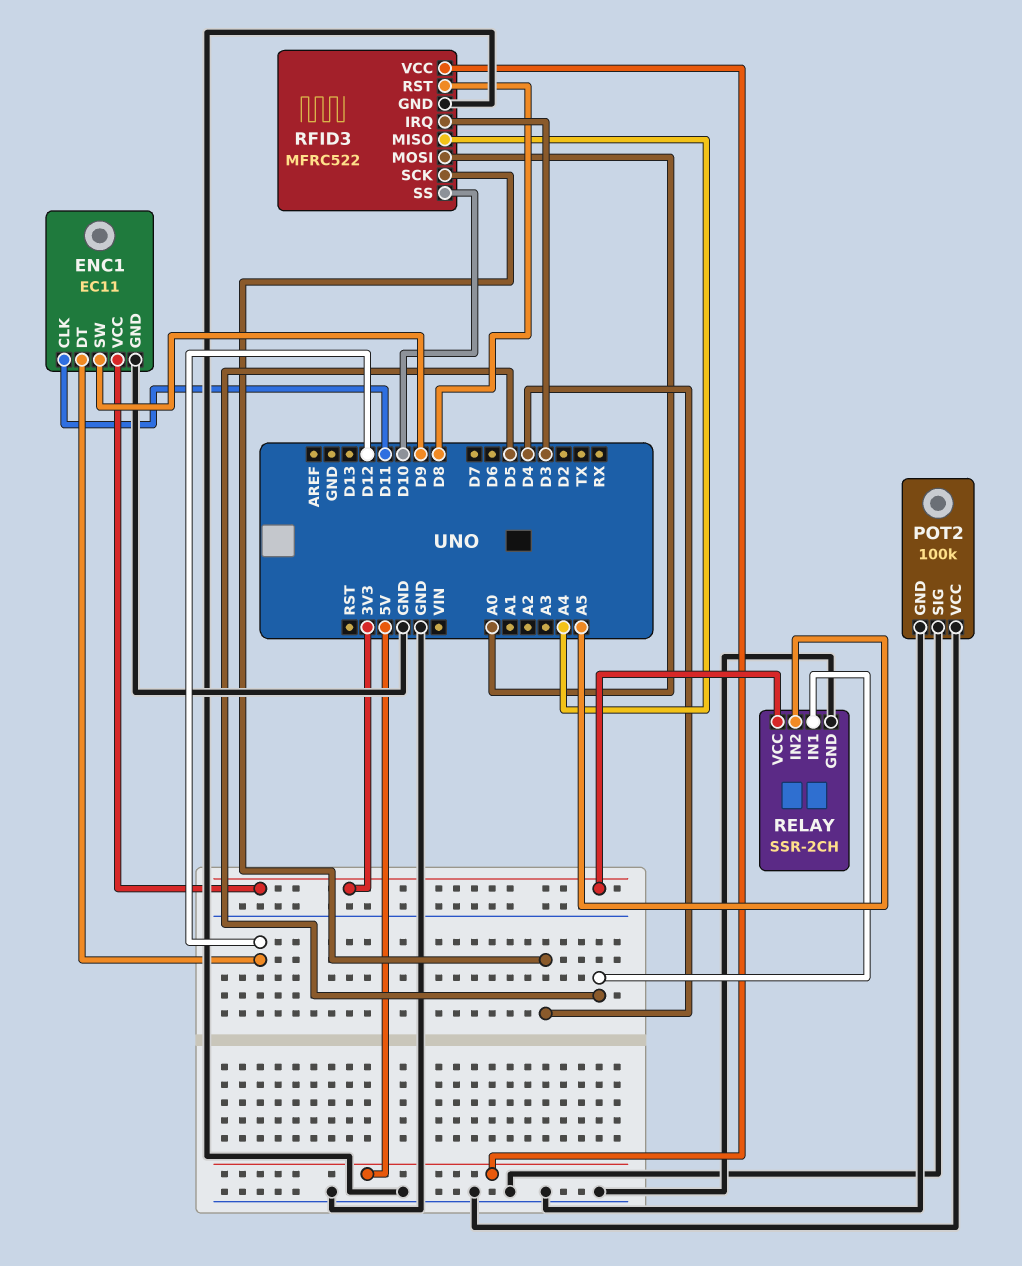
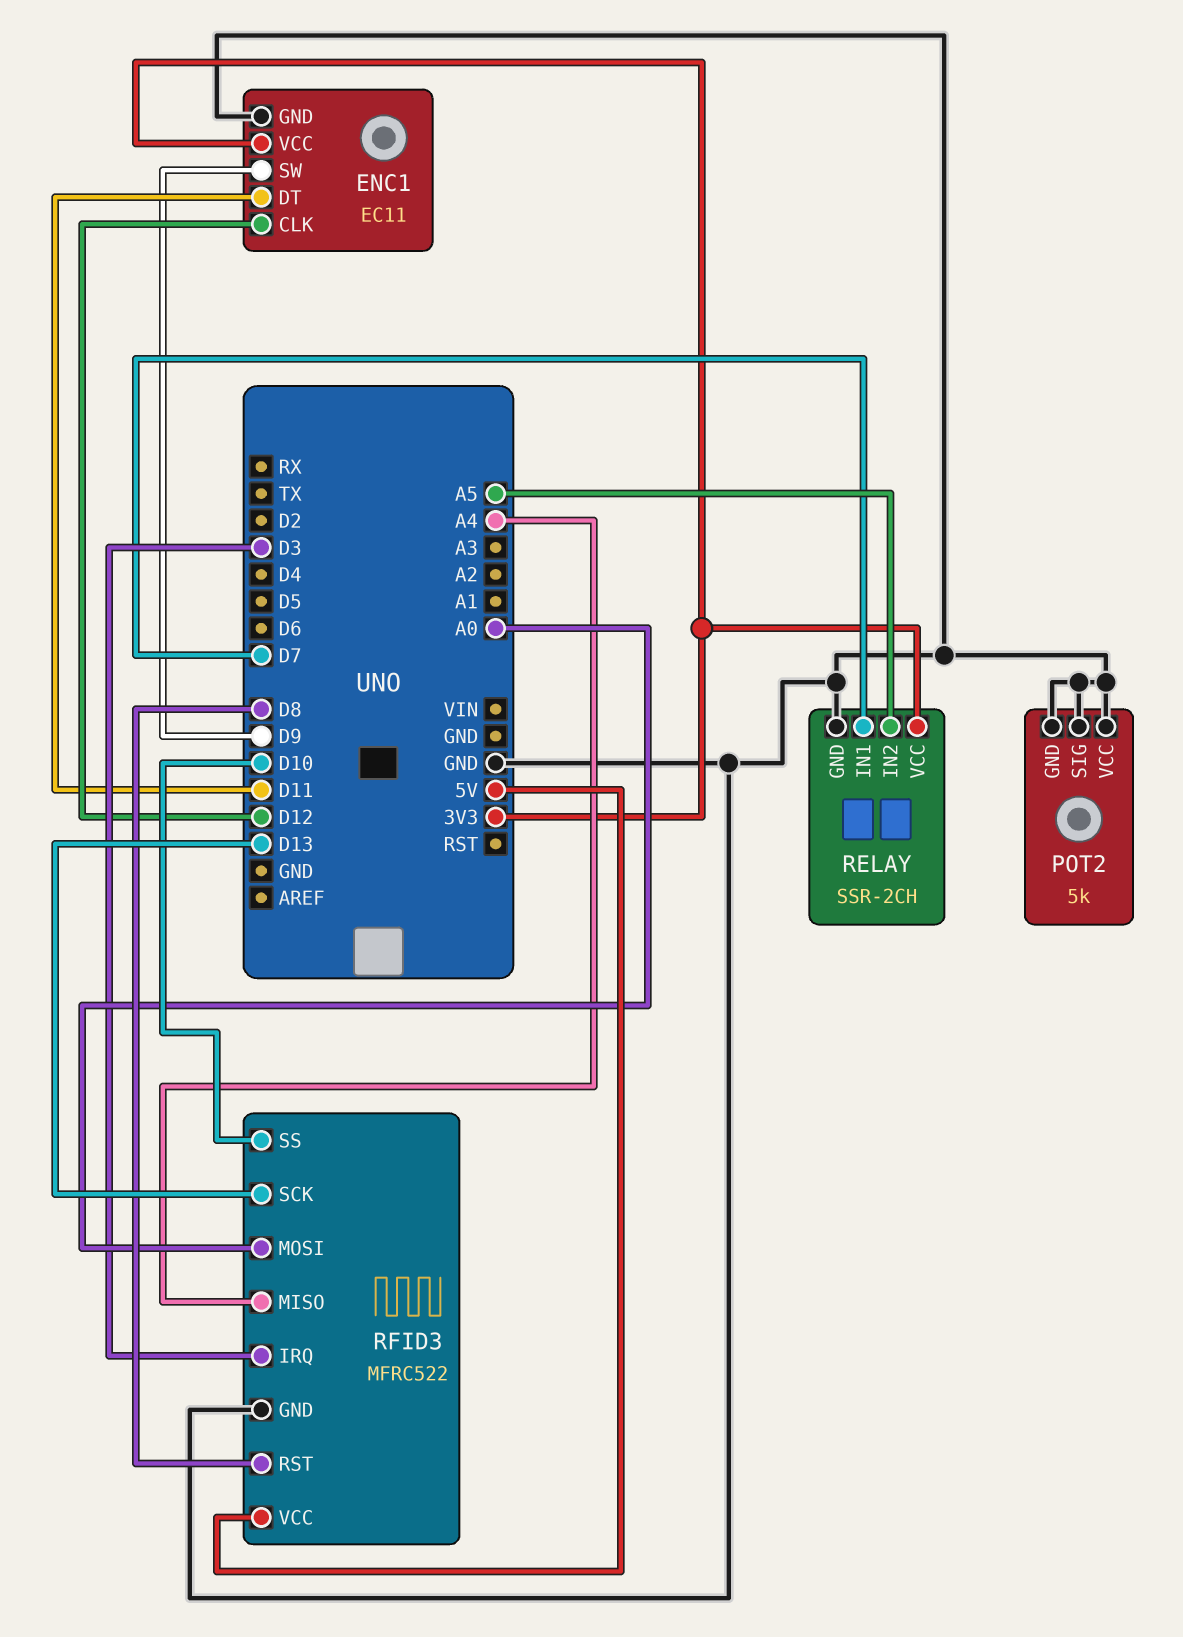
ENC1 pin CLK: D11 -> D12
ENC1 pin DT: D12 -> D11
POT2: 100k -> 5k
RELAY pin IN1: D5 -> D7
RFID3 pin SCK: D4 -> D13

